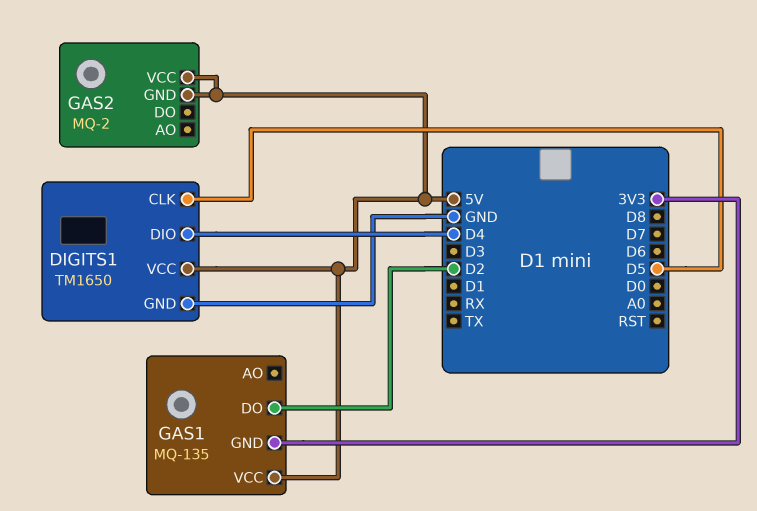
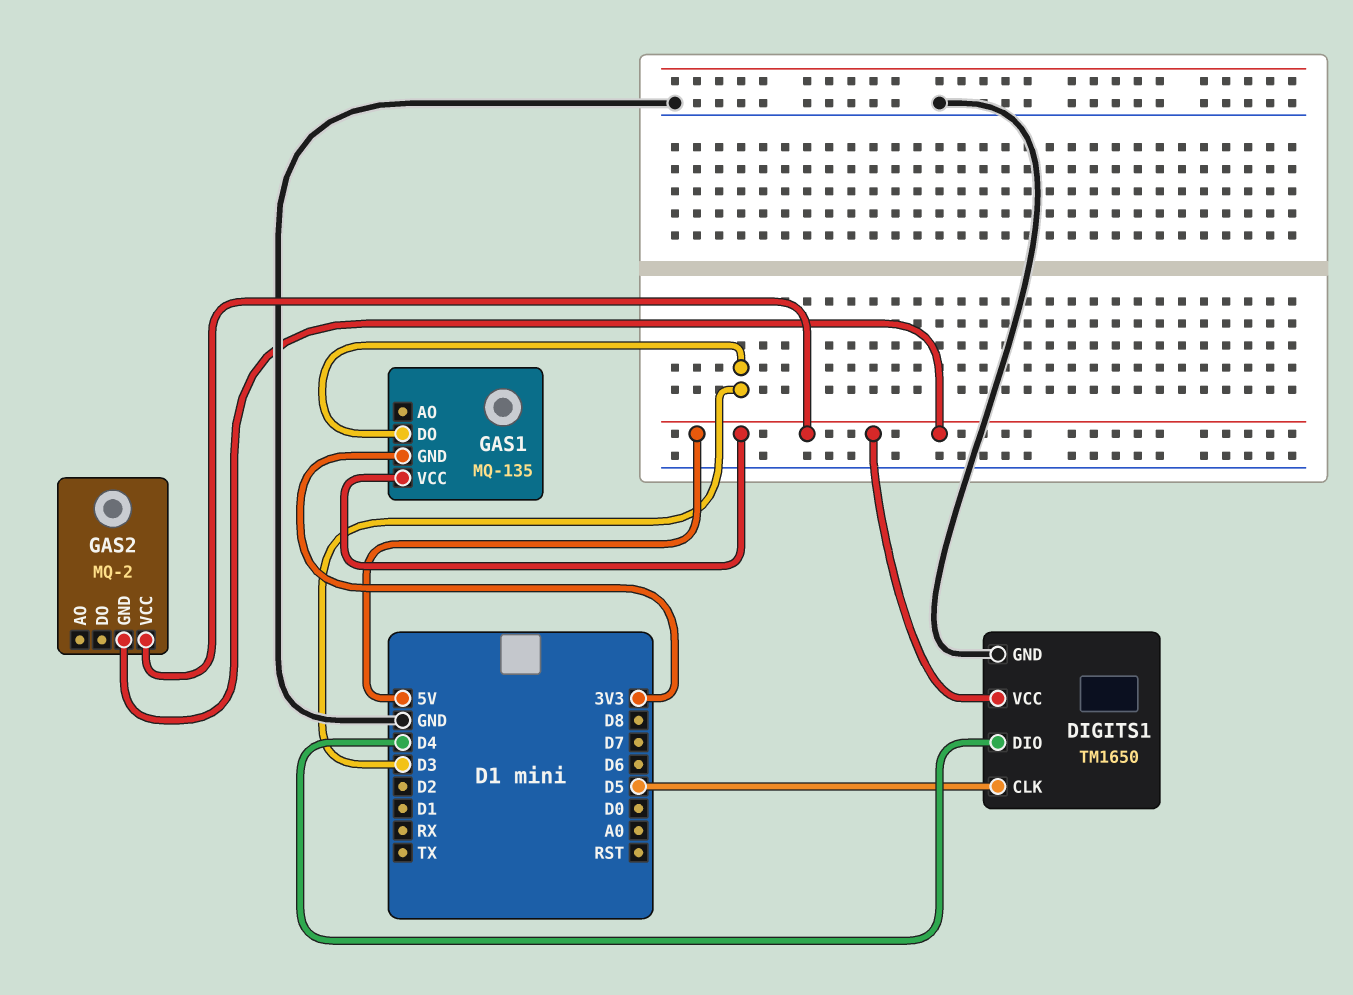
GAS1 pin DO: D2 -> D3

